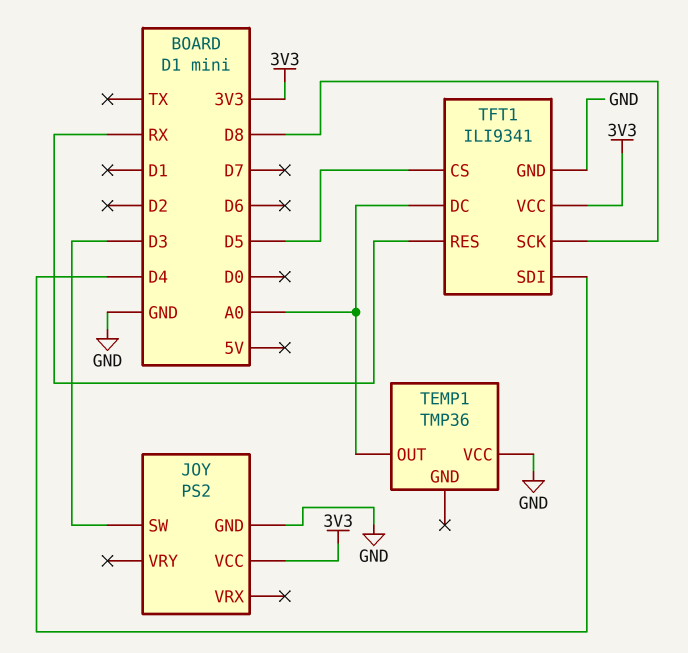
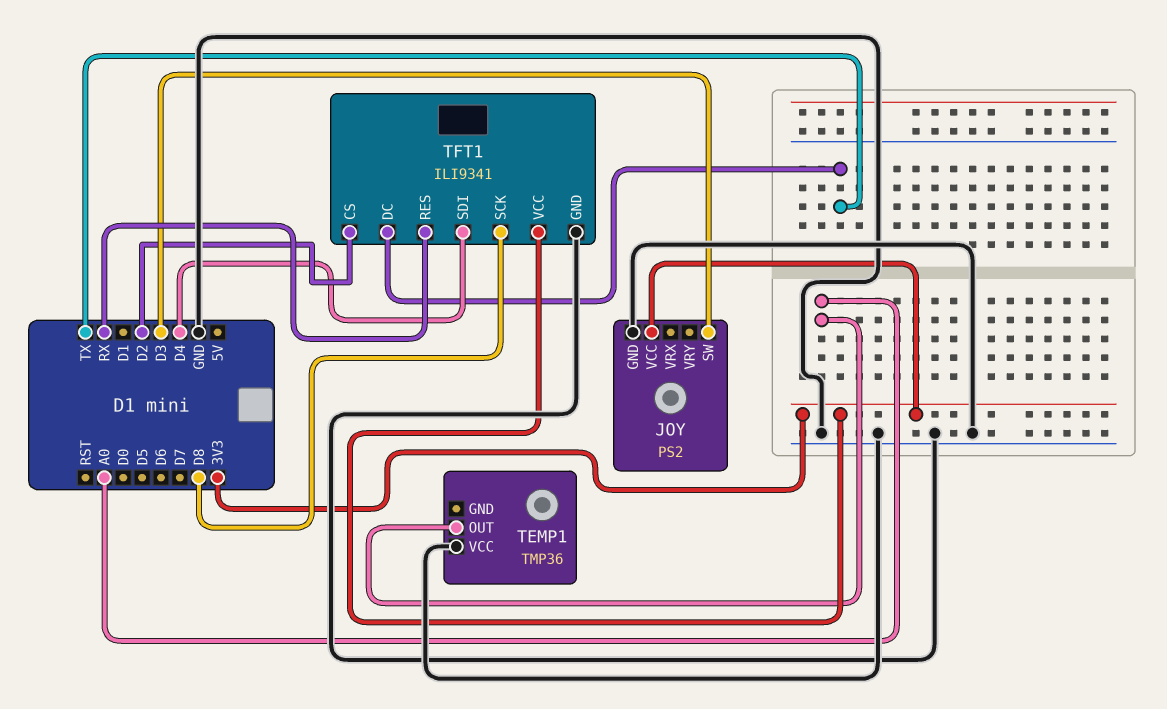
TFT1 pin CS: D5 -> D2
TFT1 pin DC: A0 -> TX

